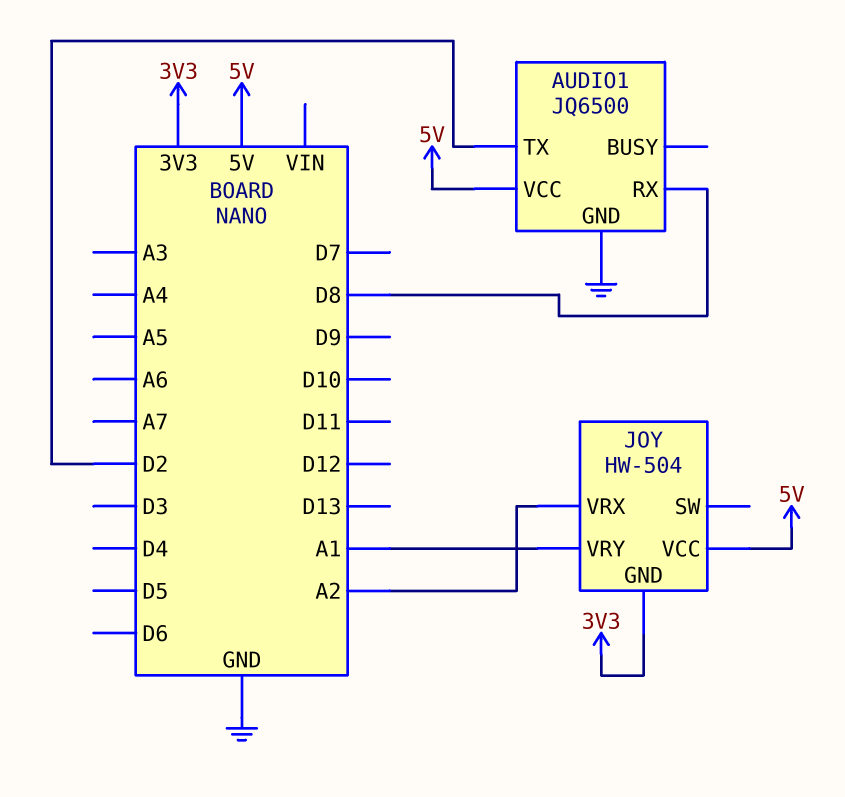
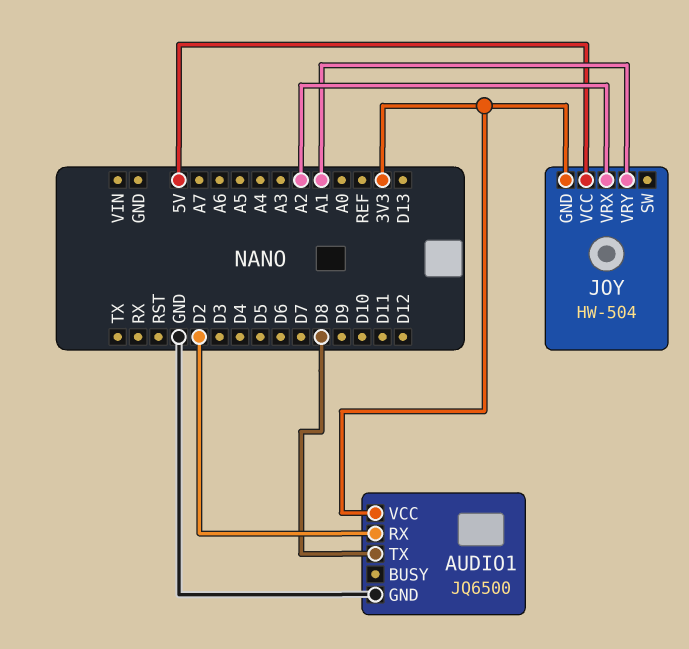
AUDIO1 pin RX: D8 -> D2
AUDIO1 pin TX: D2 -> D8
AUDIO1 pin VCC: 5V -> 3V3

